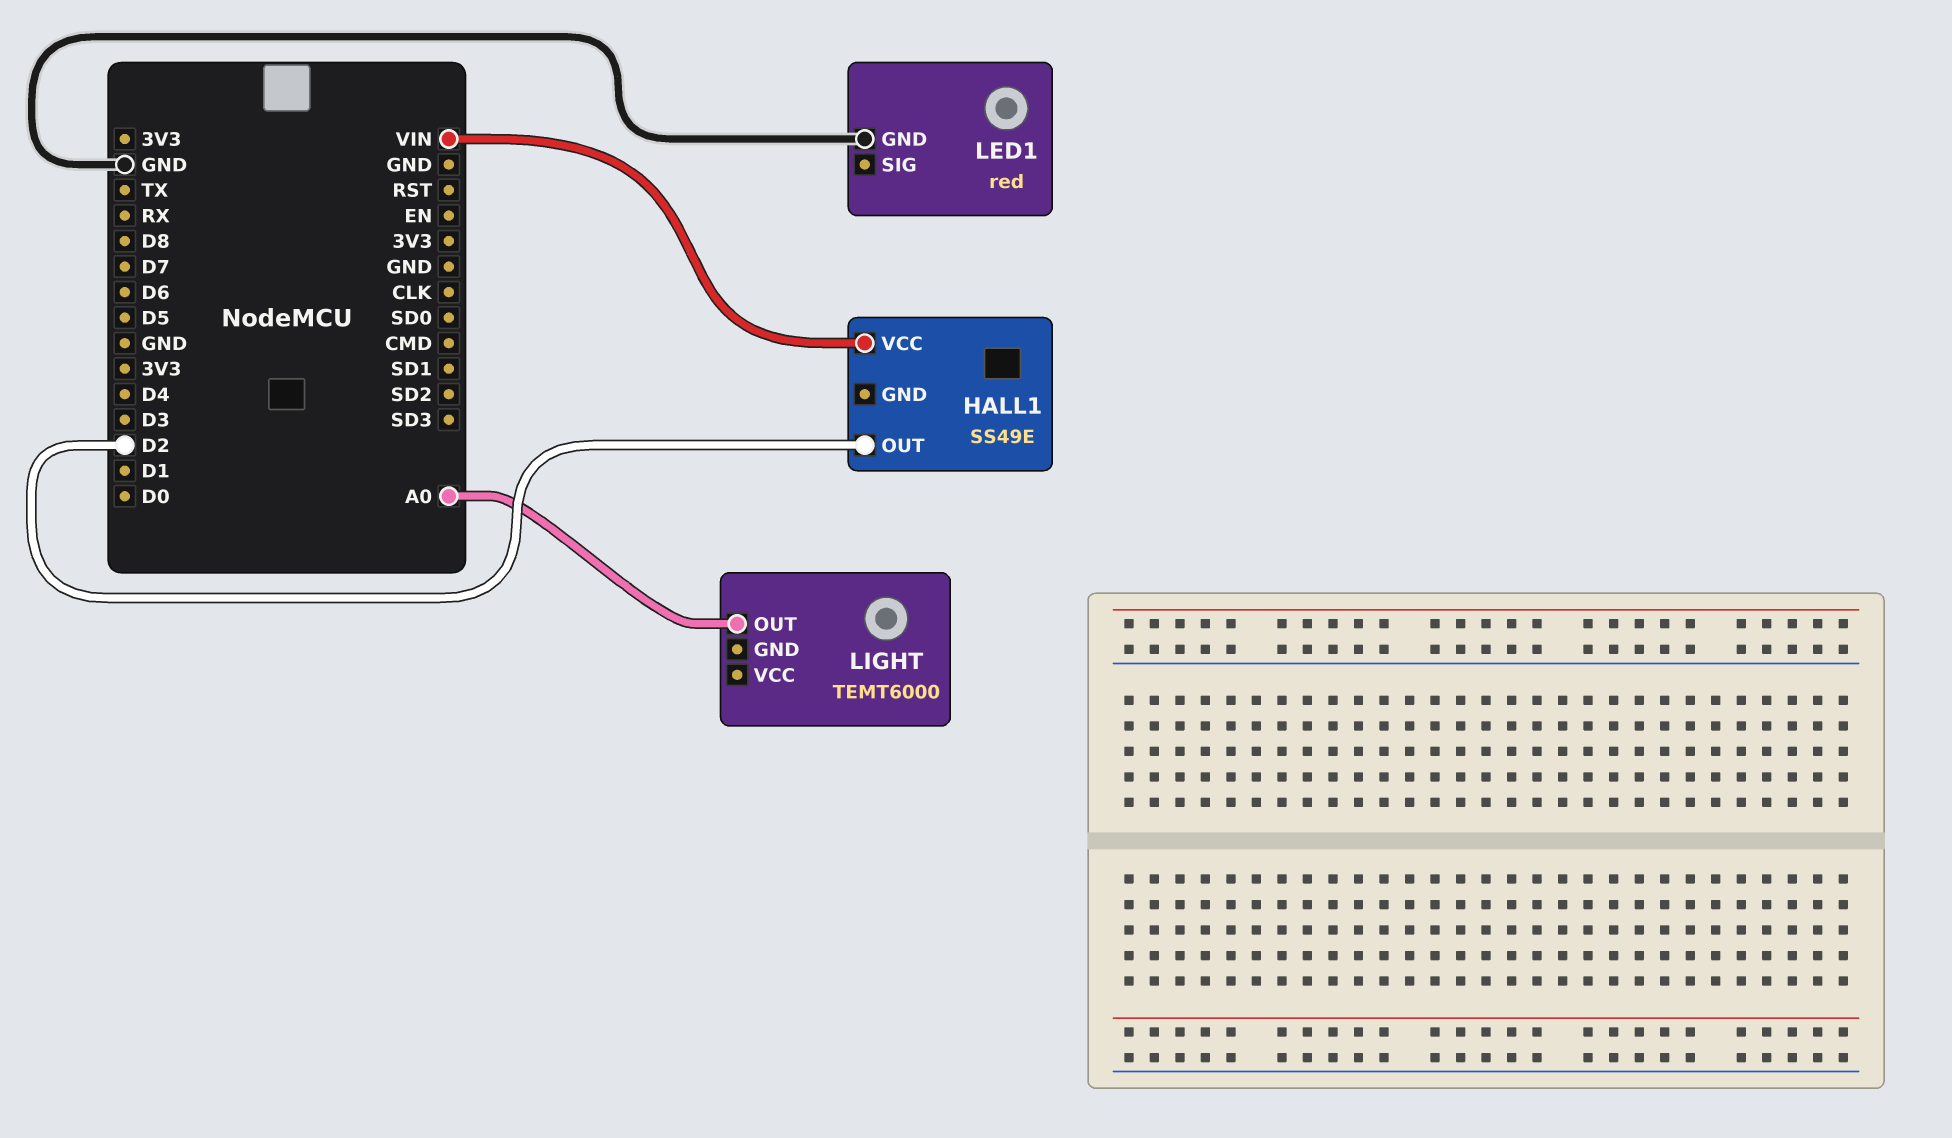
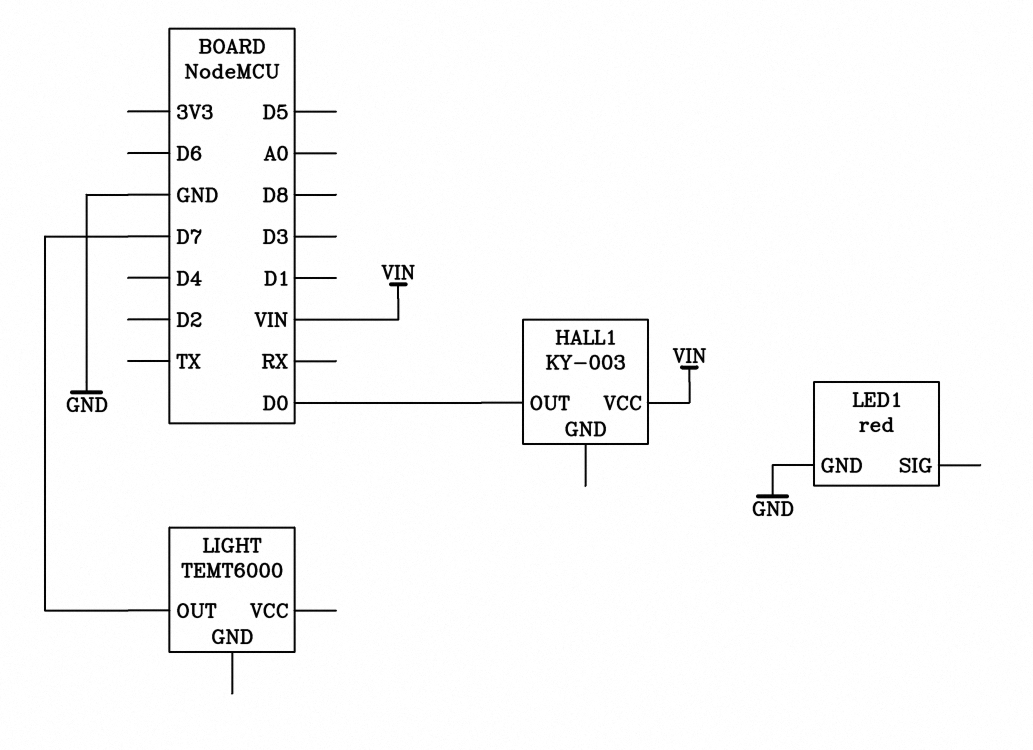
HALL1: SS49E -> KY-003
HALL1 pin OUT: D2 -> D0
LIGHT pin OUT: A0 -> D7

